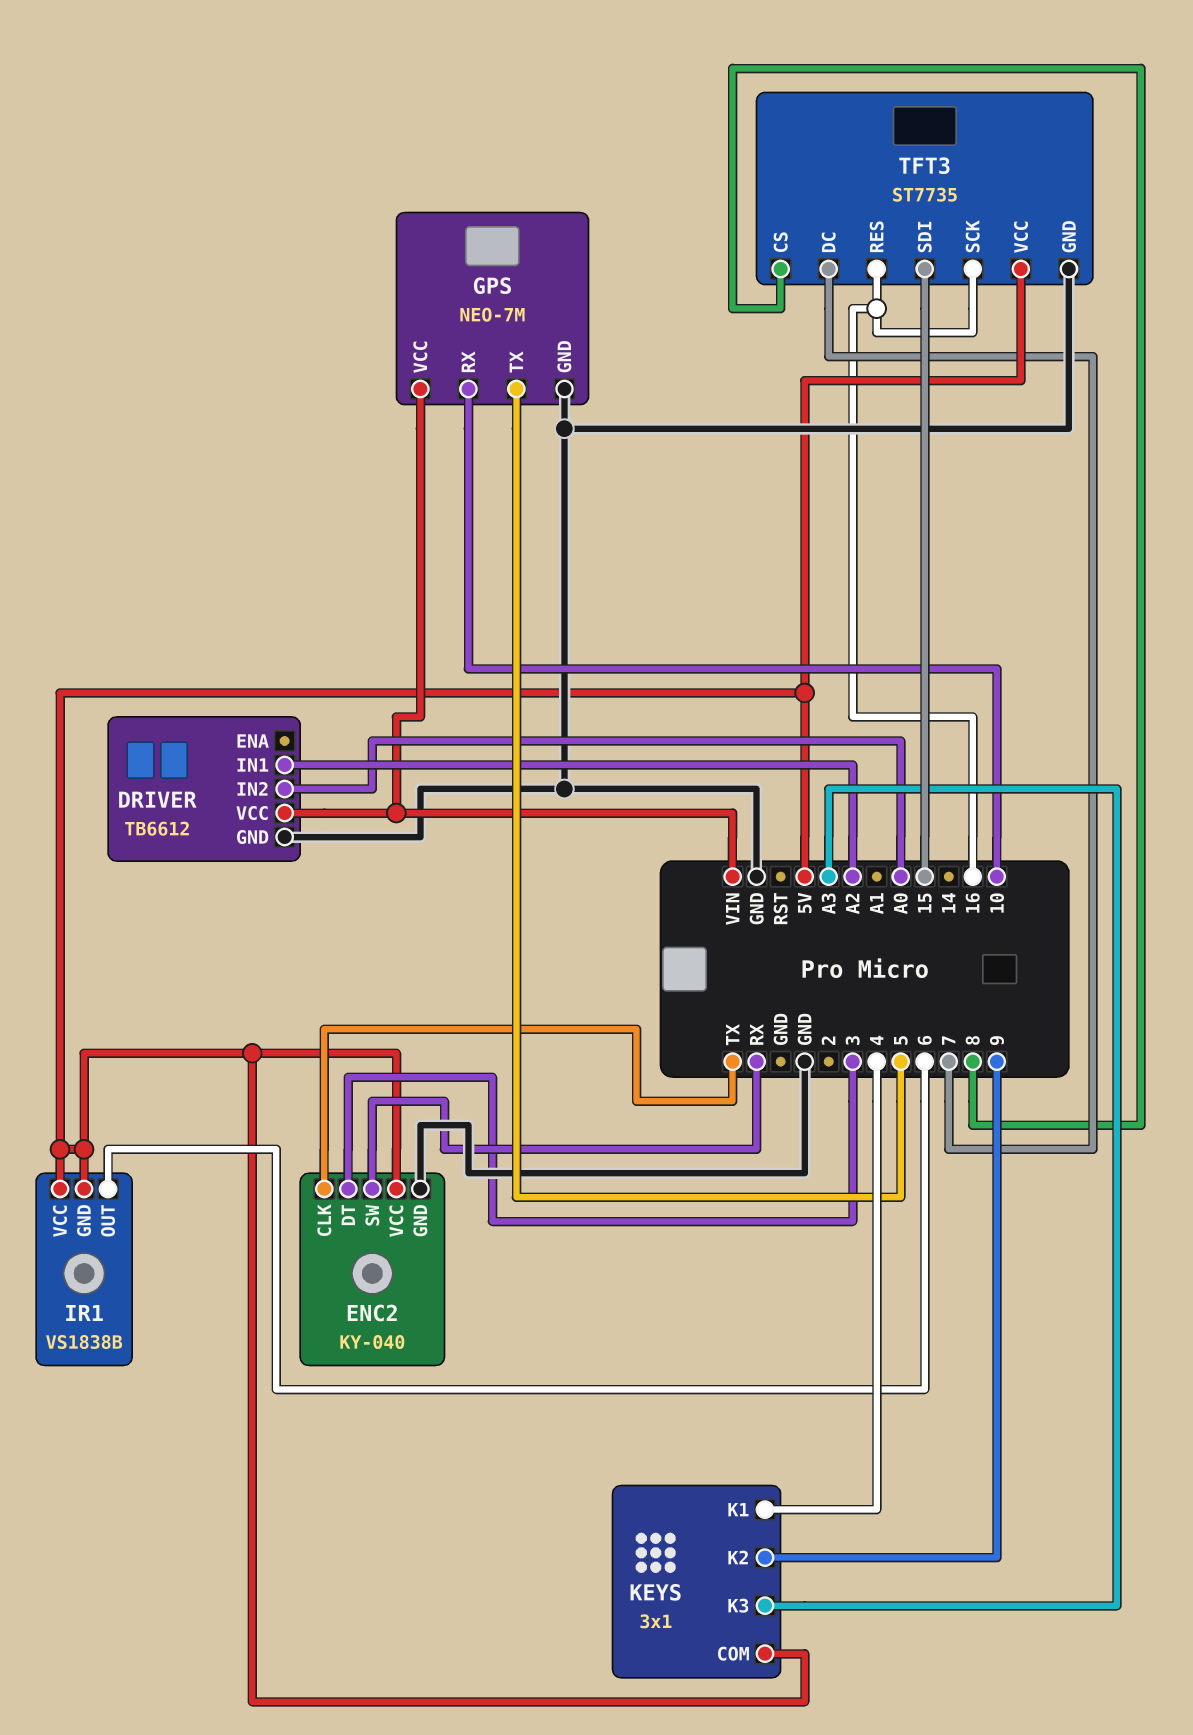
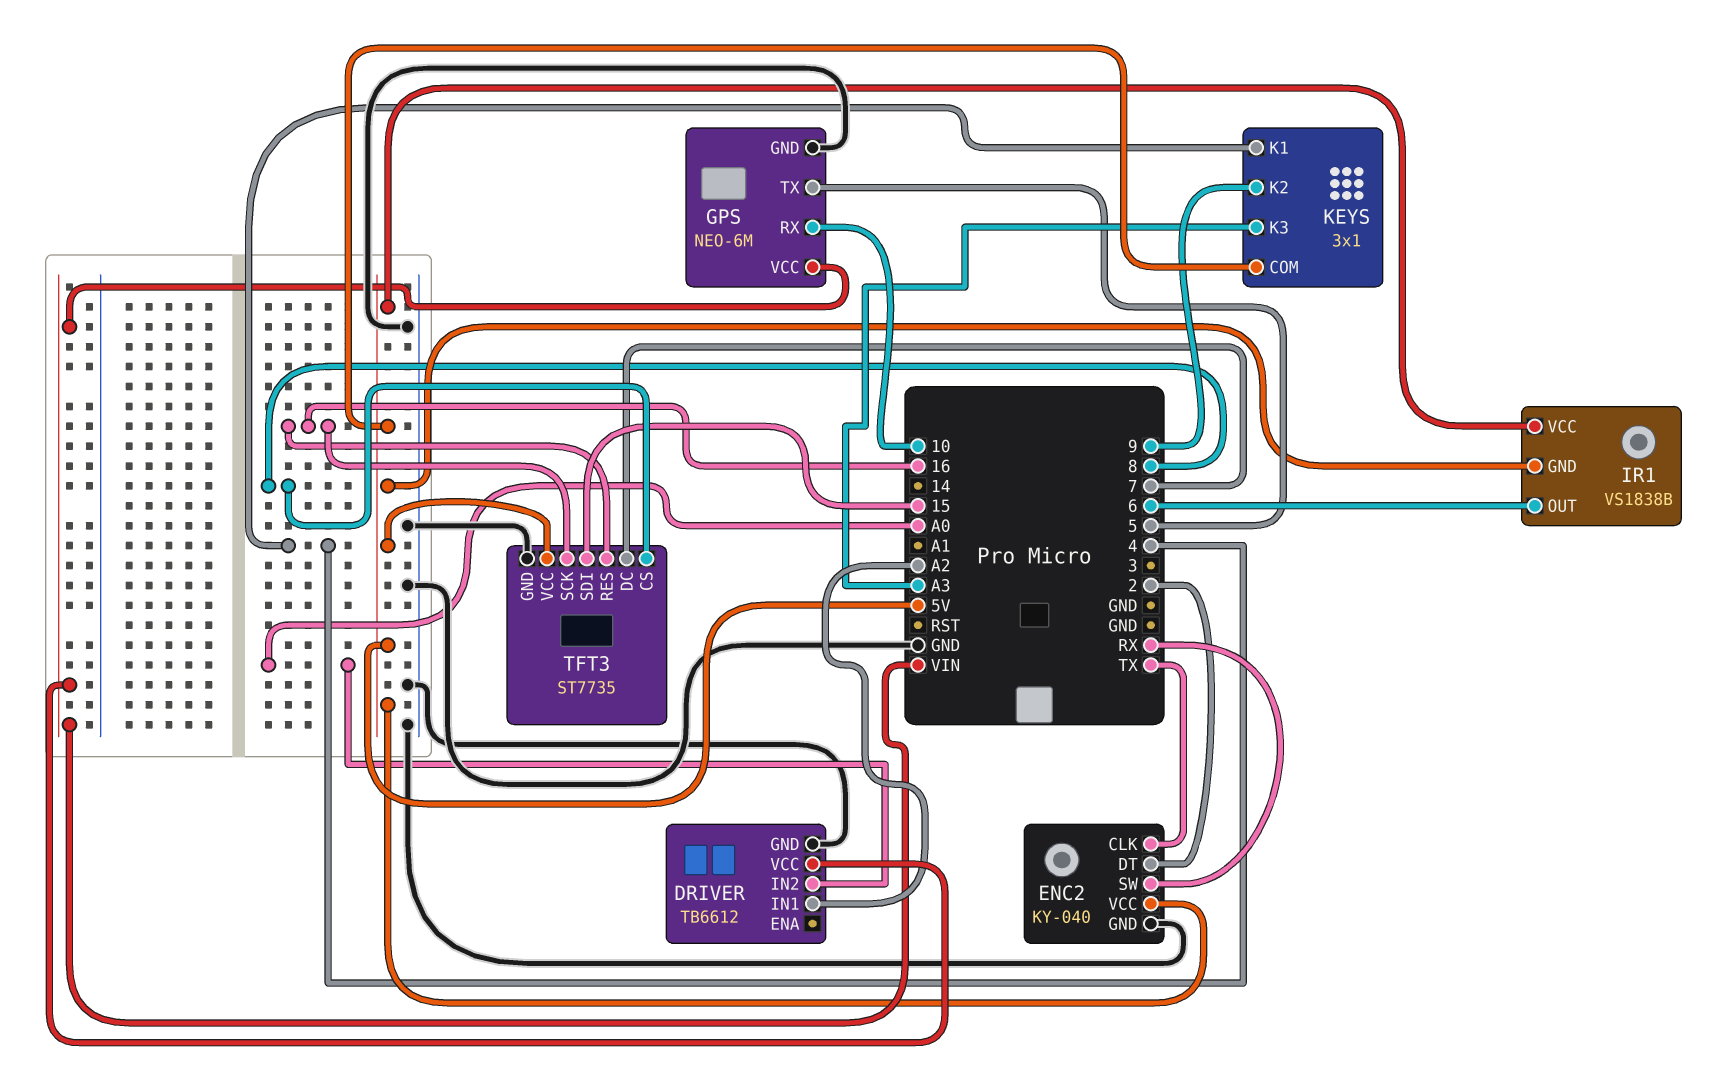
ENC2 pin DT: 3 -> 2
GPS: NEO-7M -> NEO-6M

